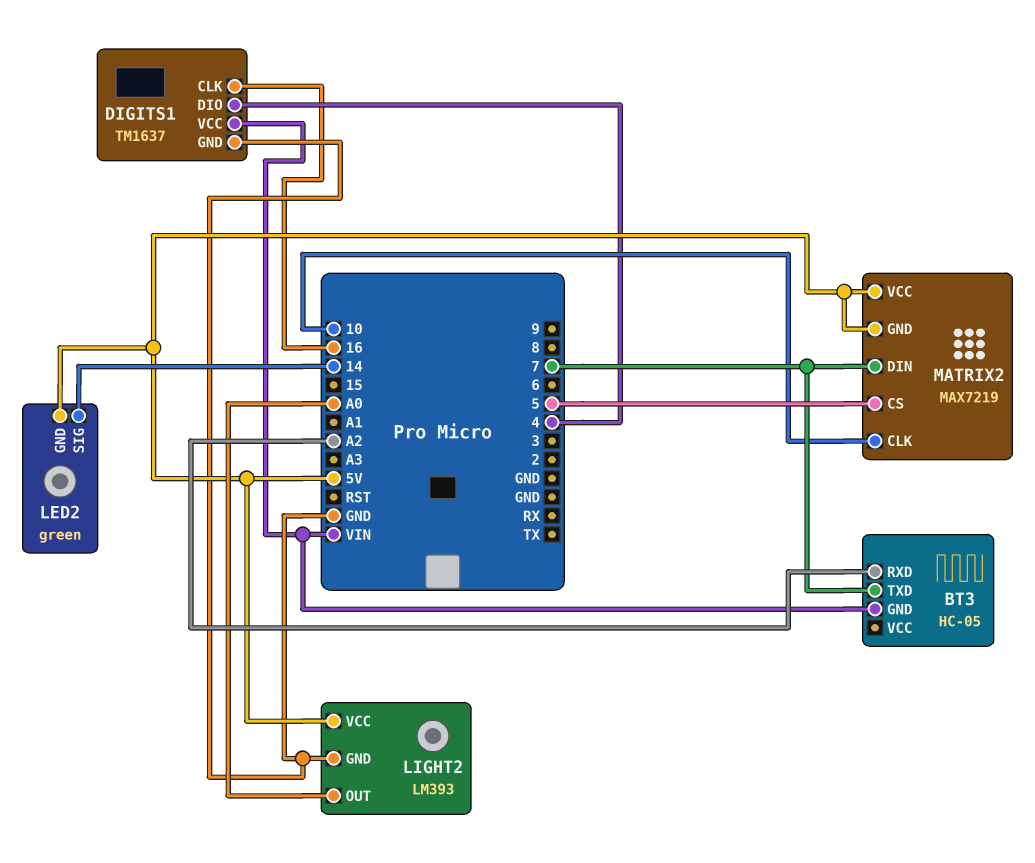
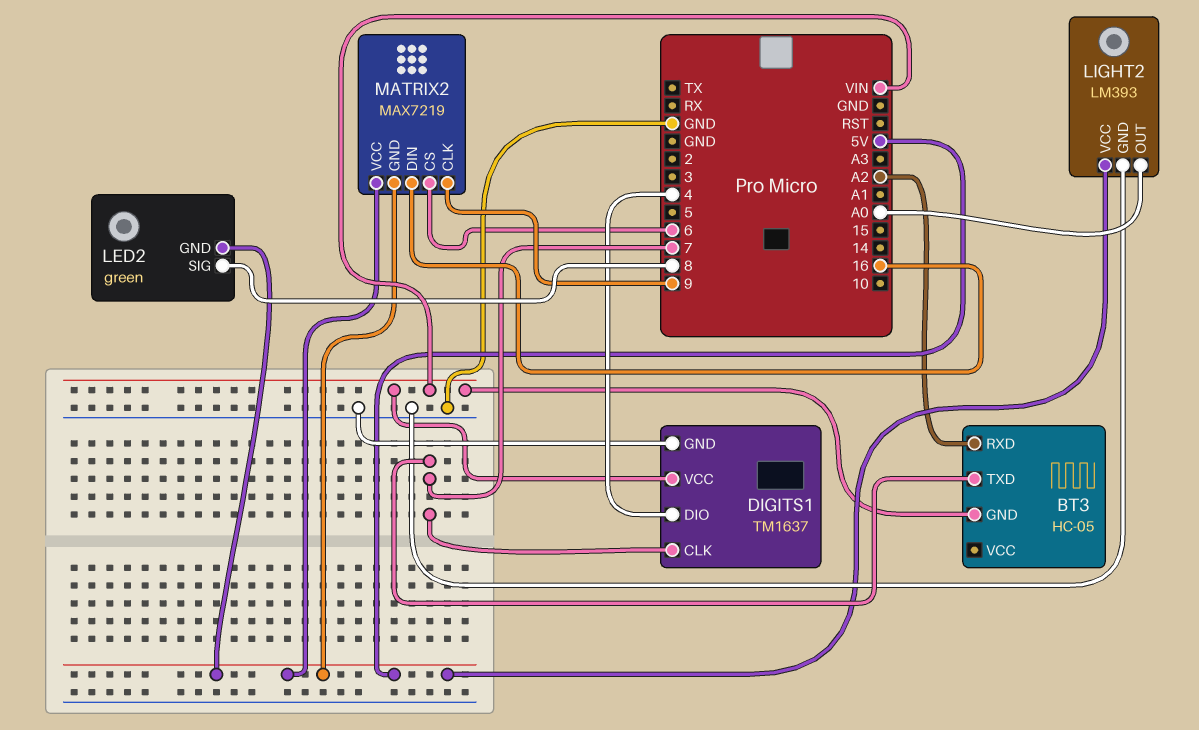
DIGITS1 pin CLK: 16 -> 7
LED2 pin SIG: 14 -> 8
MATRIX2 pin CLK: 10 -> 9
MATRIX2 pin CS: 5 -> 6
MATRIX2 pin DIN: 7 -> 16

